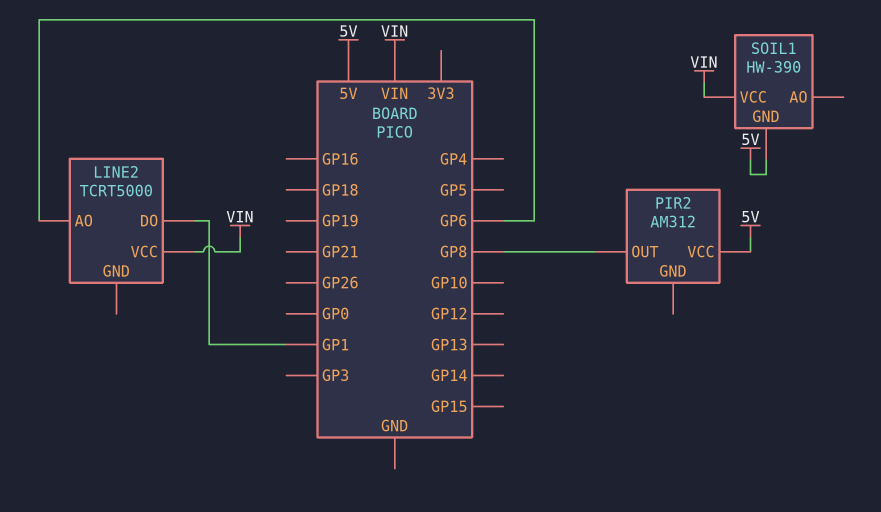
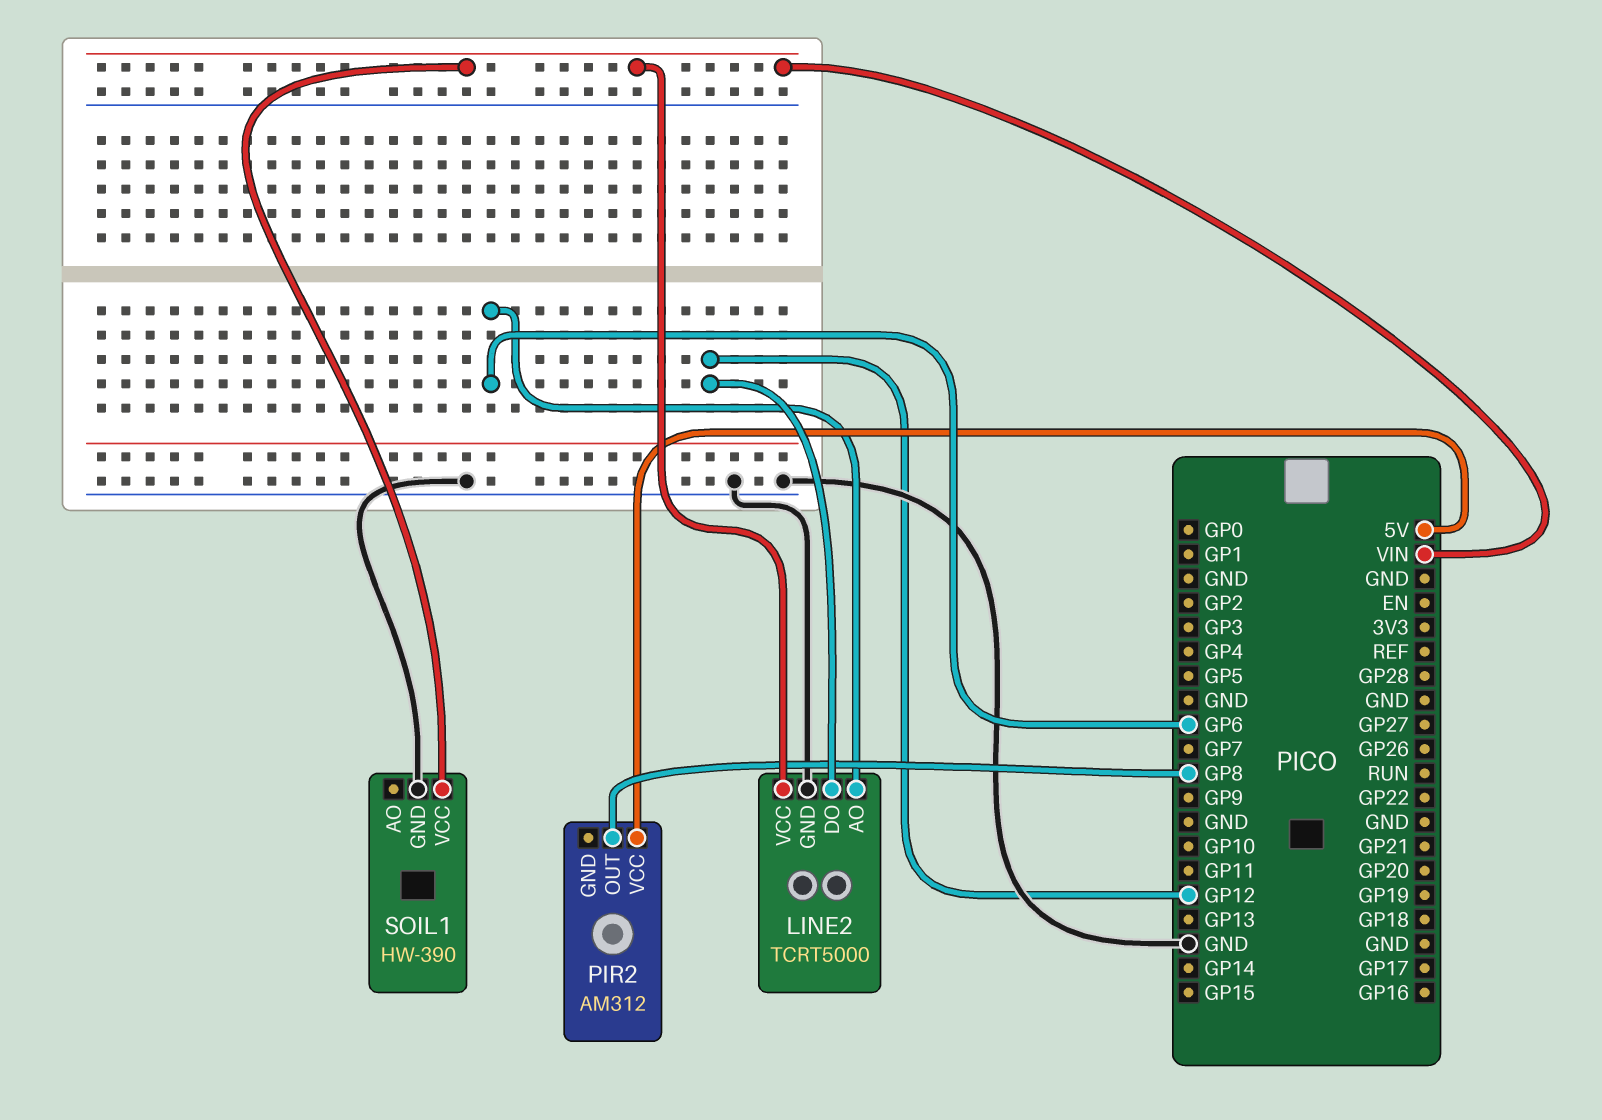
LINE2 pin DO: GP1 -> GP12
LINE2 pin GND: none -> GND
SOIL1 pin GND: 5V -> GND

